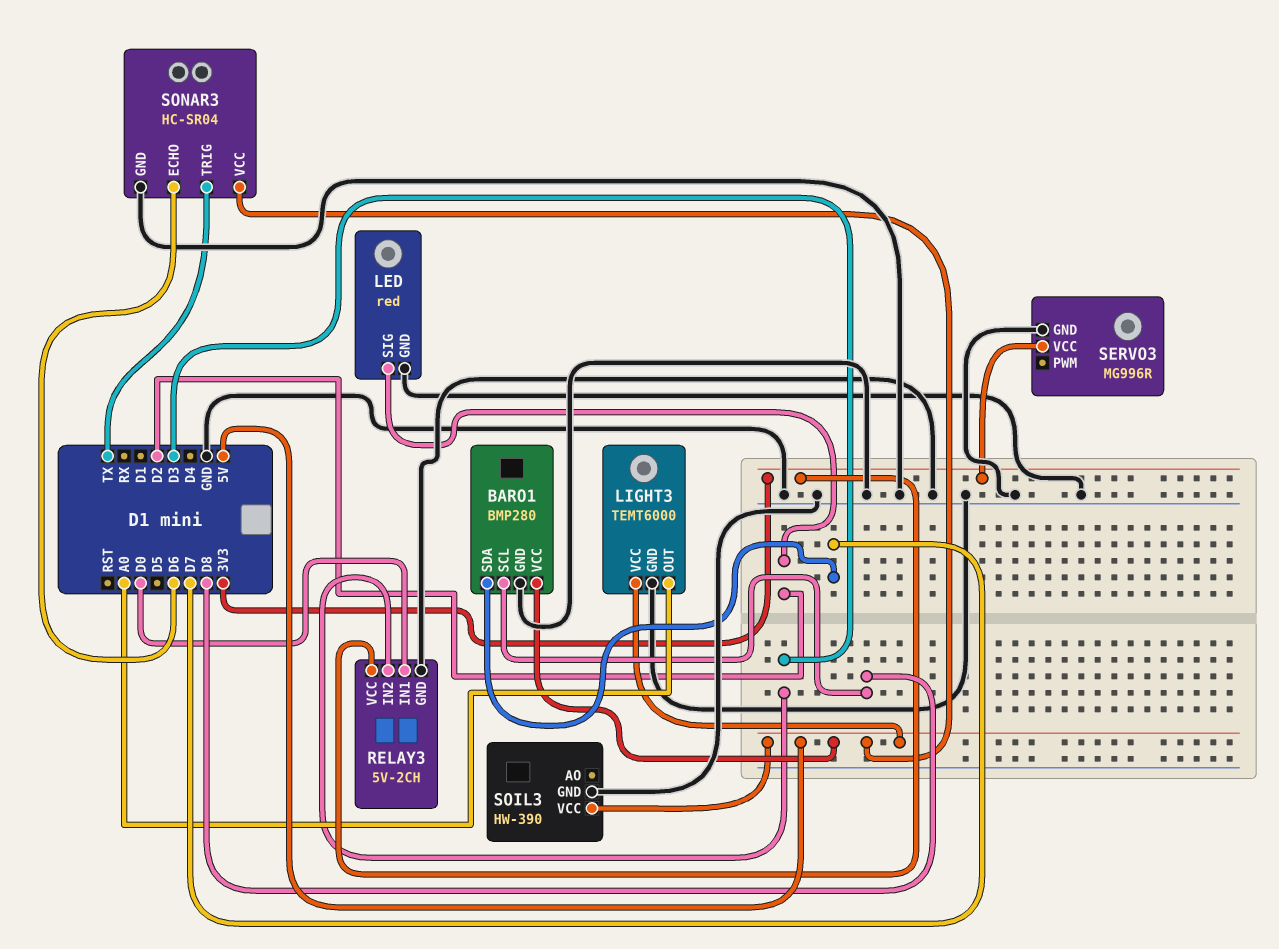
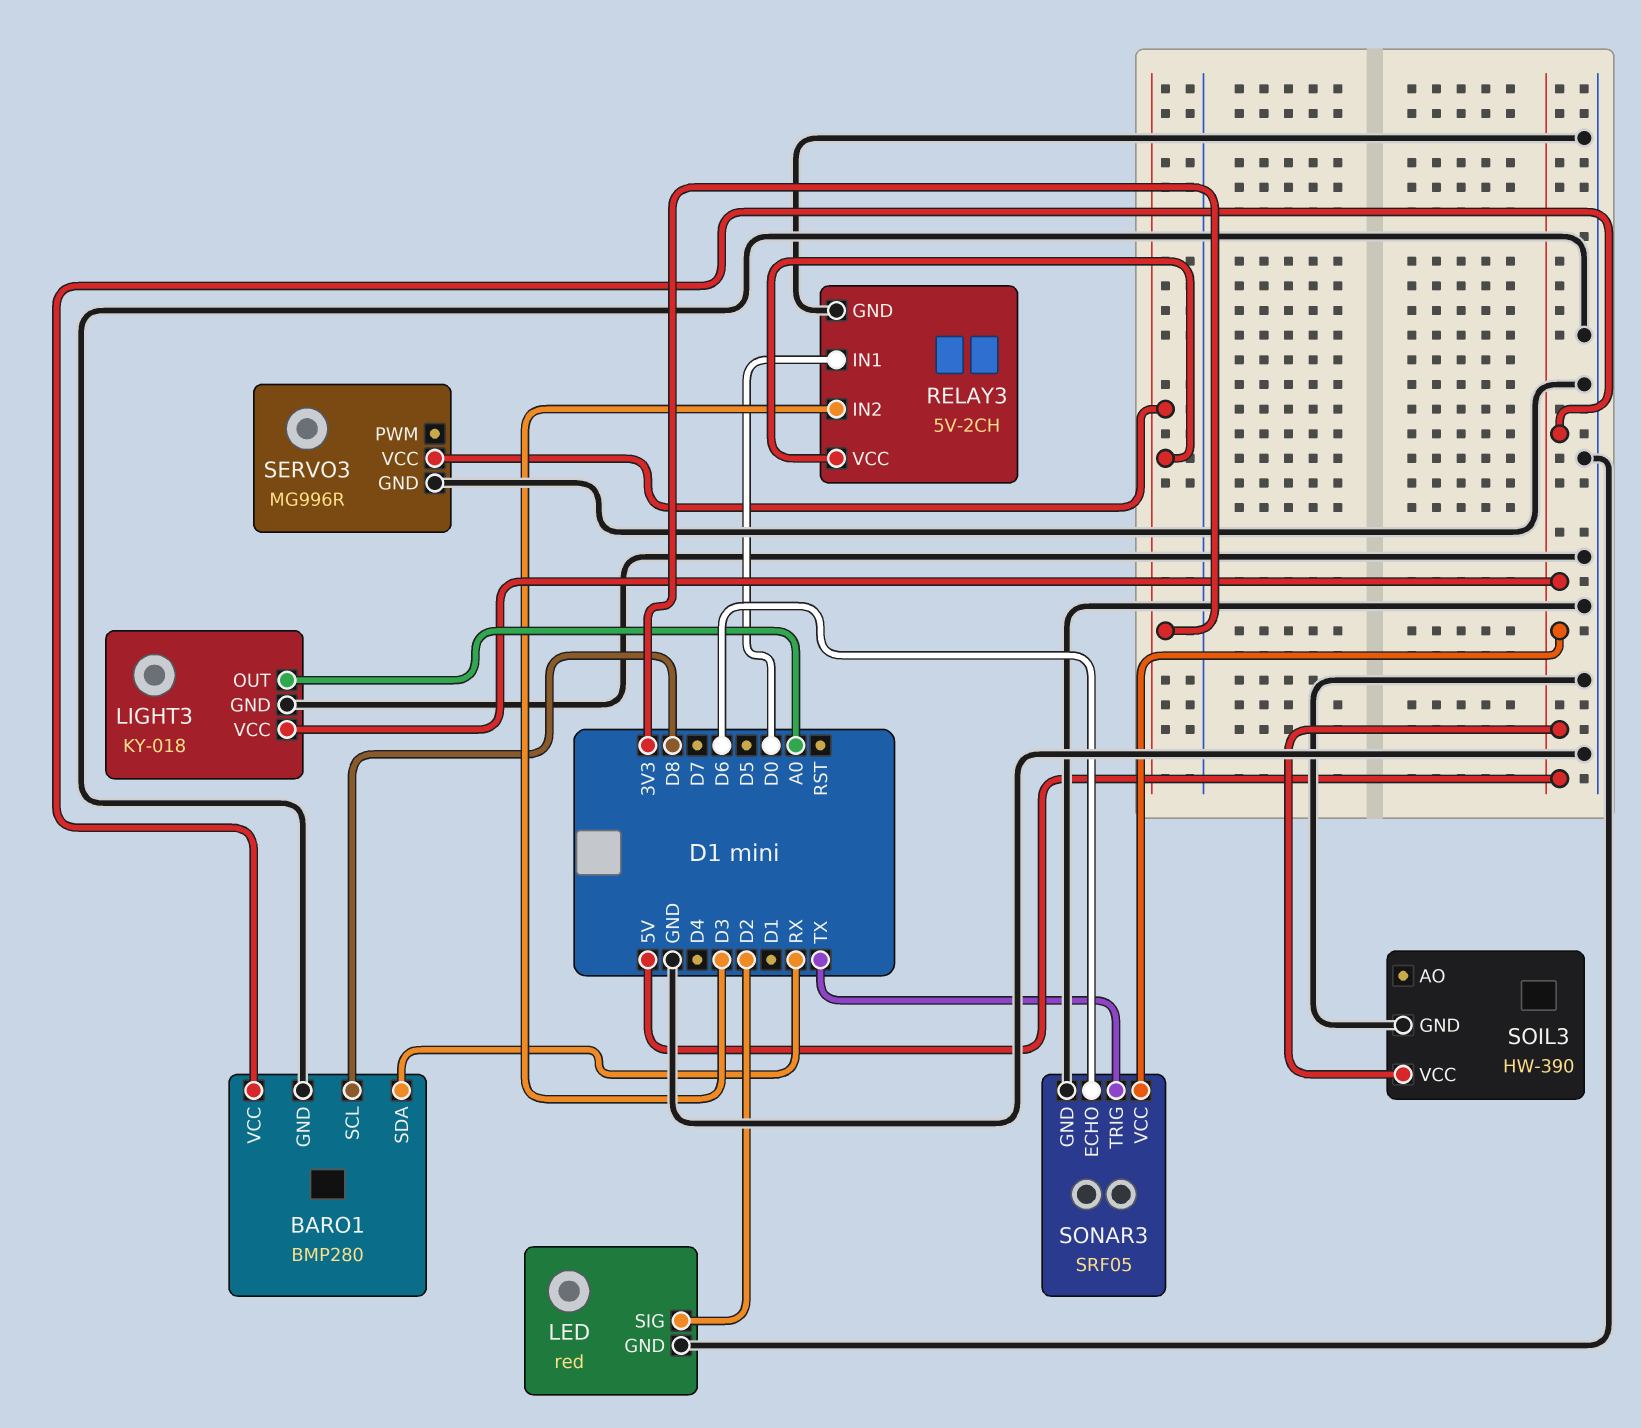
BARO1 pin SDA: D7 -> RX
LIGHT3: TEMT6000 -> KY-018
SONAR3: HC-SR04 -> SRF05

